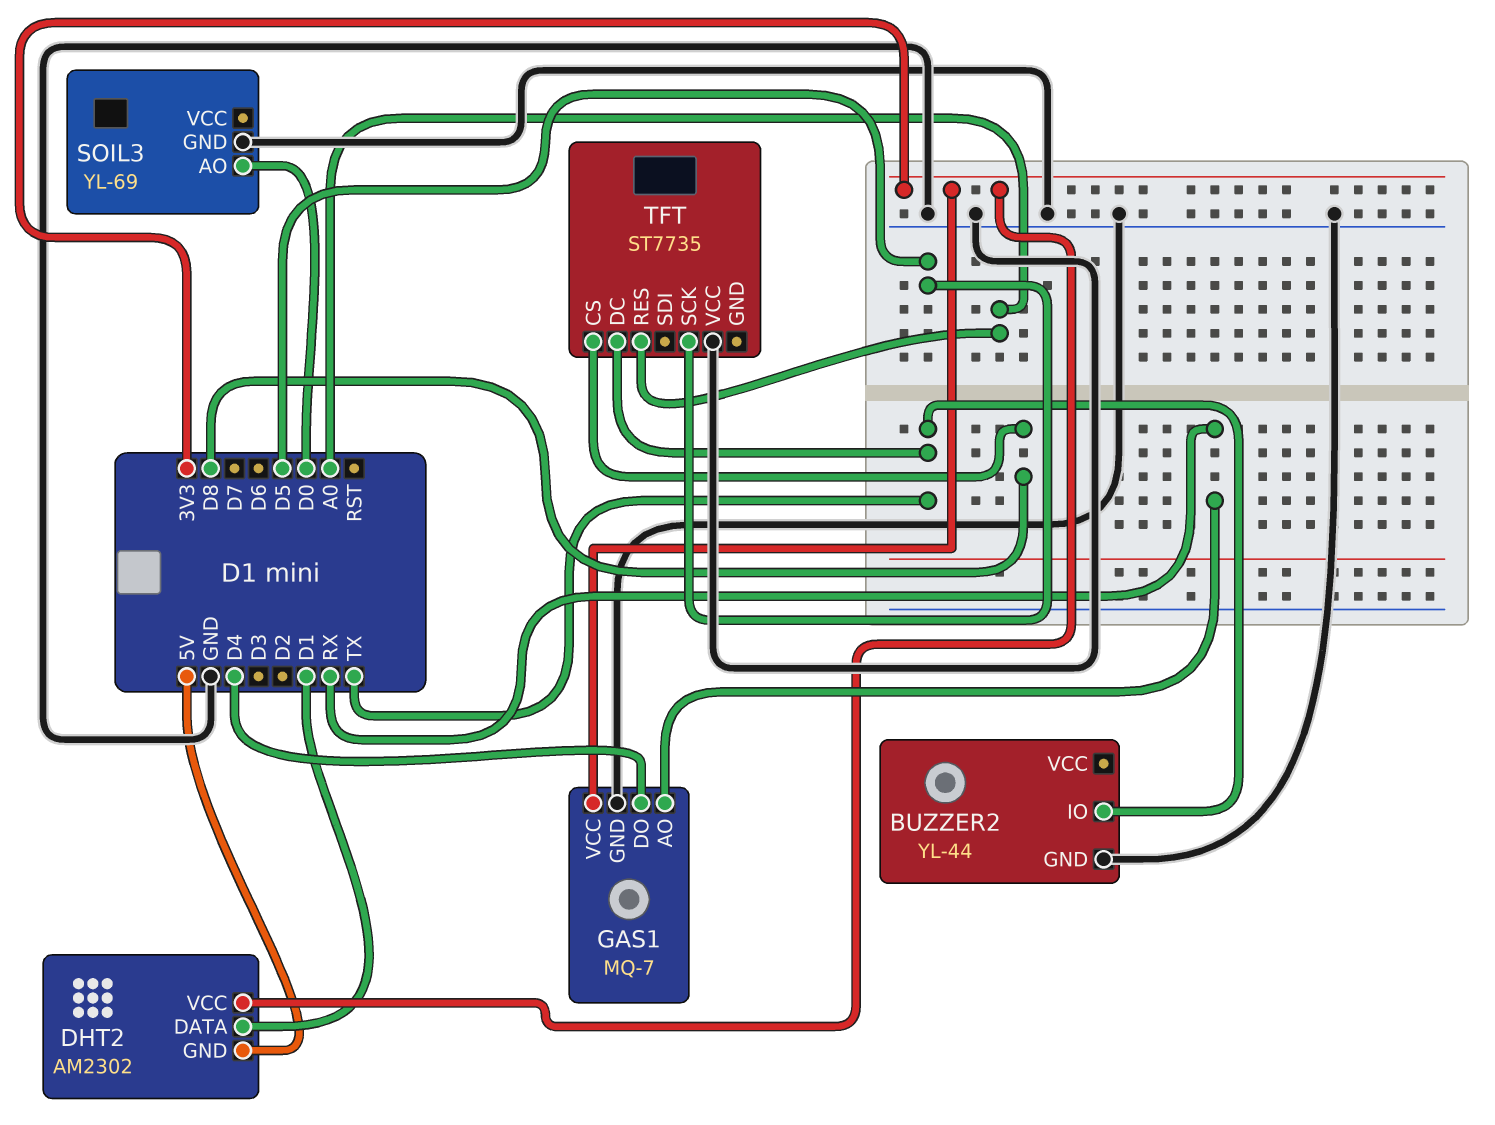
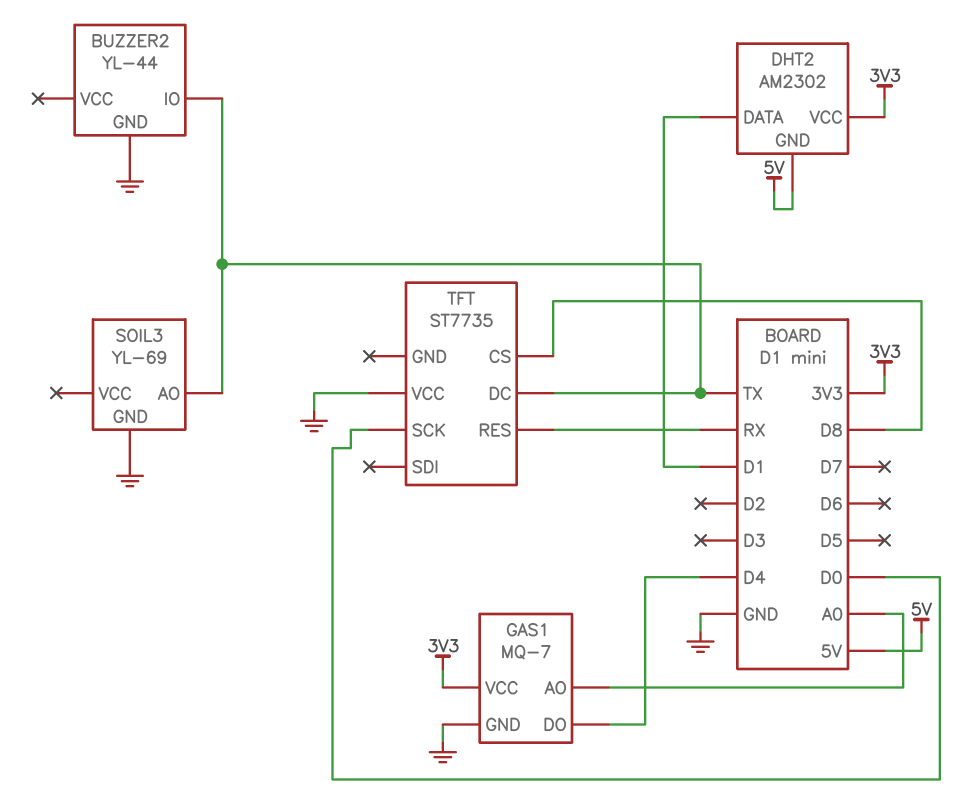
GAS1 pin AO: RX -> A0
SOIL3 pin AO: D0 -> TX
TFT pin RES: A0 -> RX
TFT pin SCK: D5 -> D0

